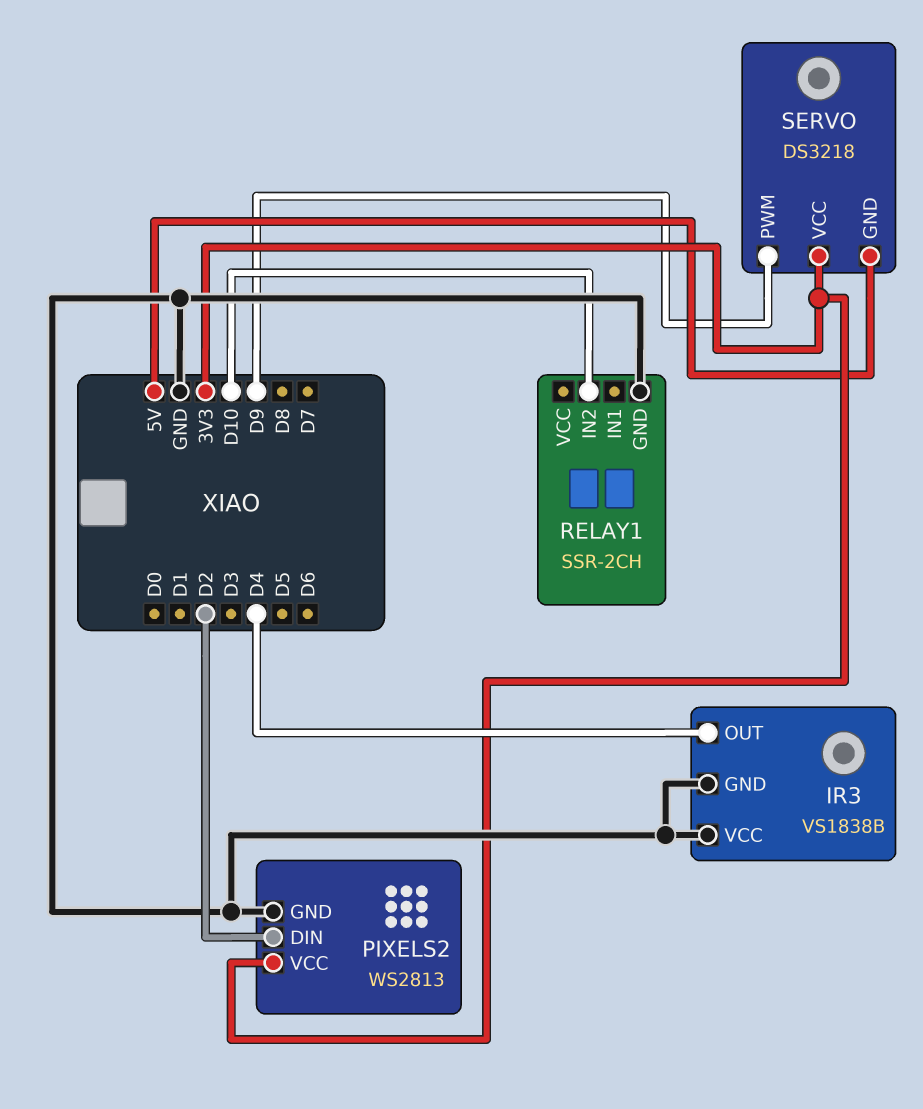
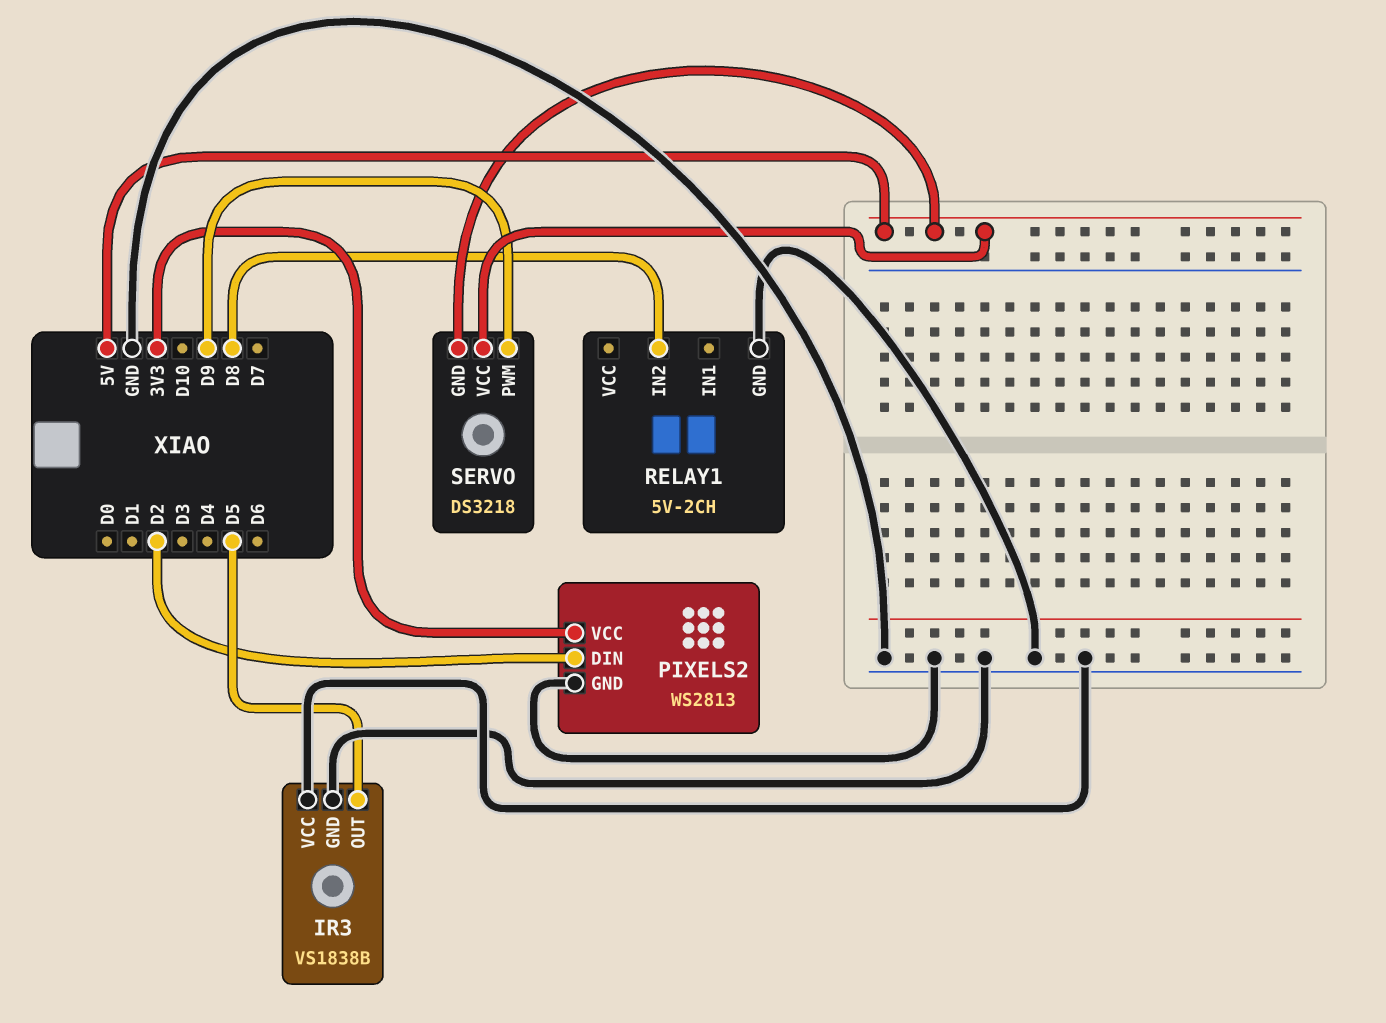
IR3 pin OUT: D4 -> D5
RELAY1: SSR-2CH -> 5V-2CH
RELAY1 pin IN2: D10 -> D8
SERVO pin VCC: 3V3 -> 5V

